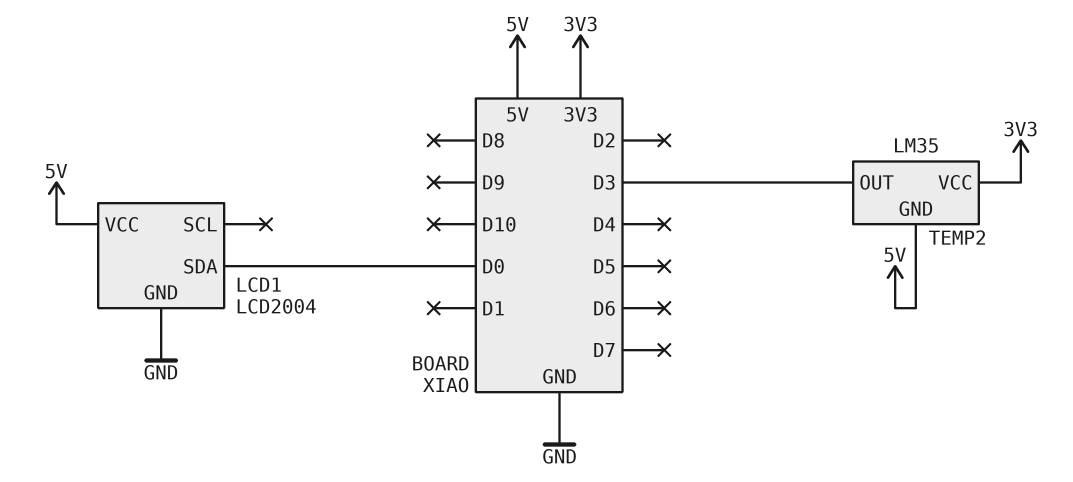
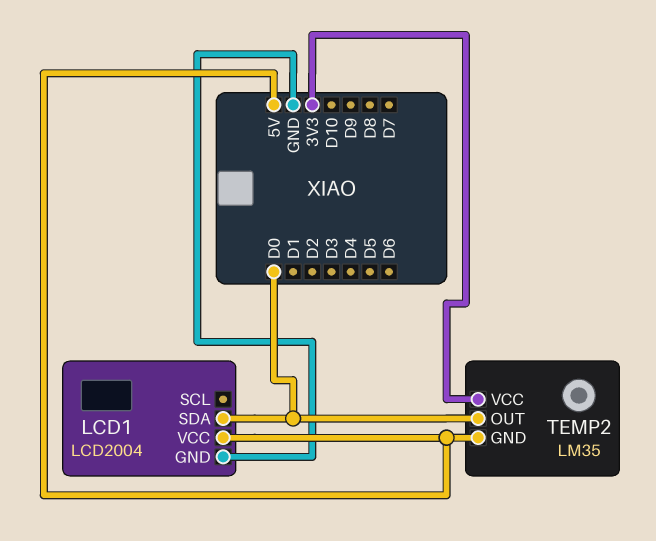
TEMP2 pin OUT: D3 -> D0

